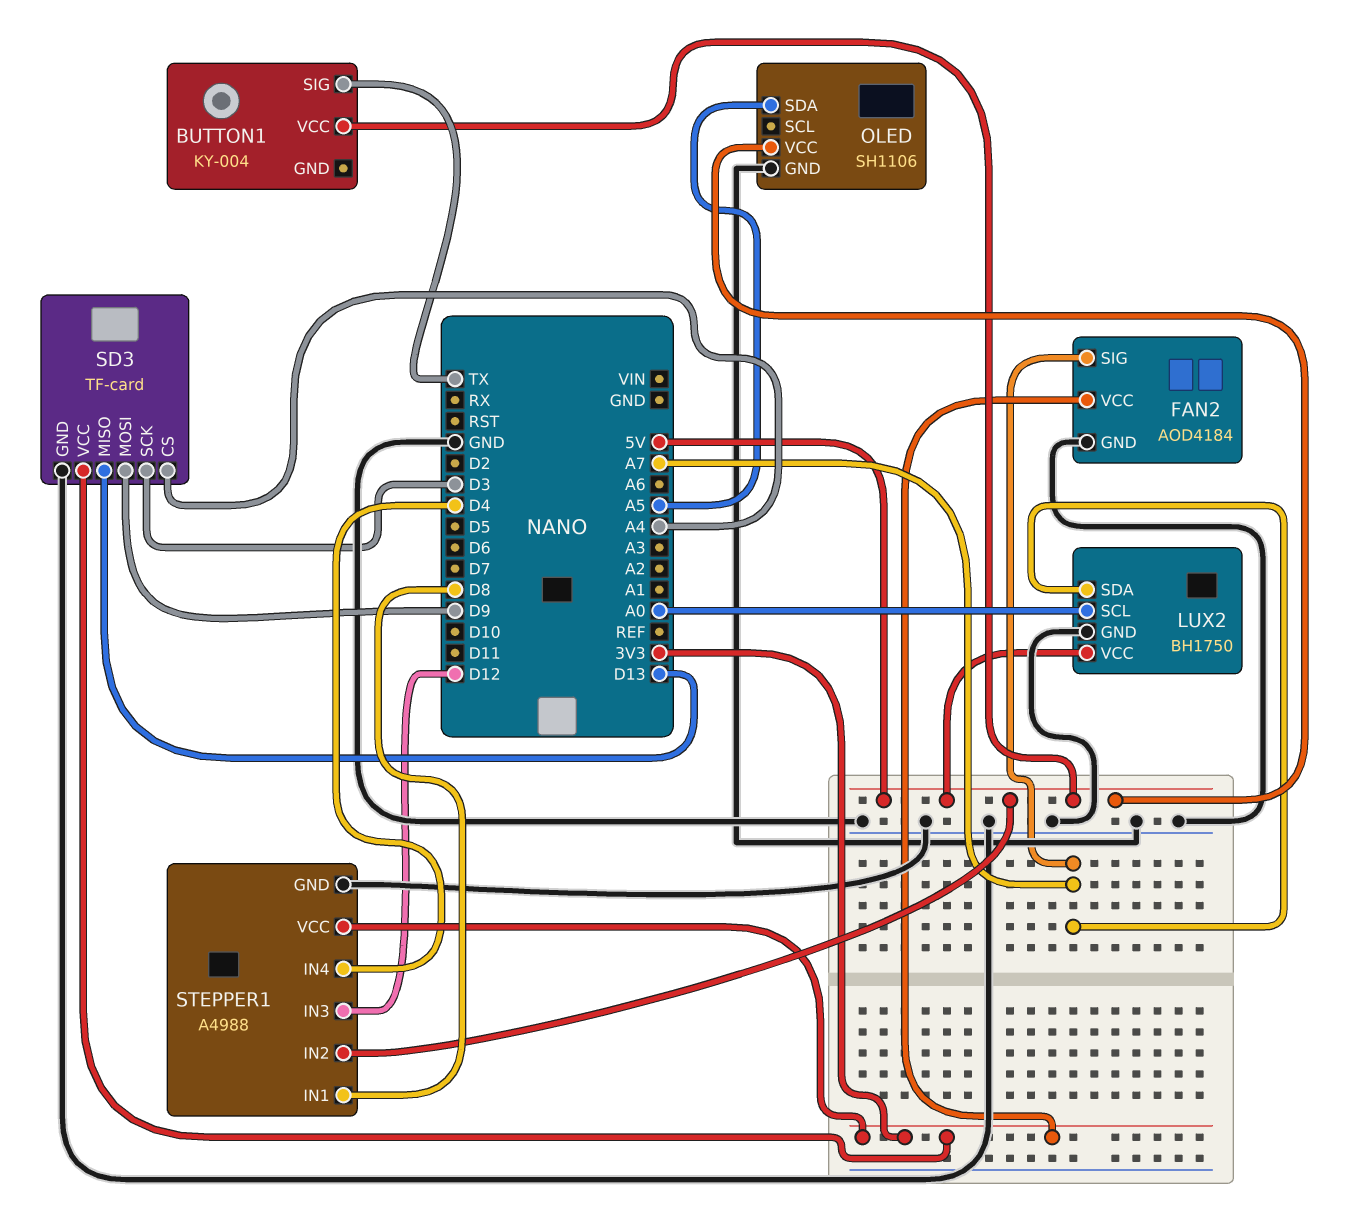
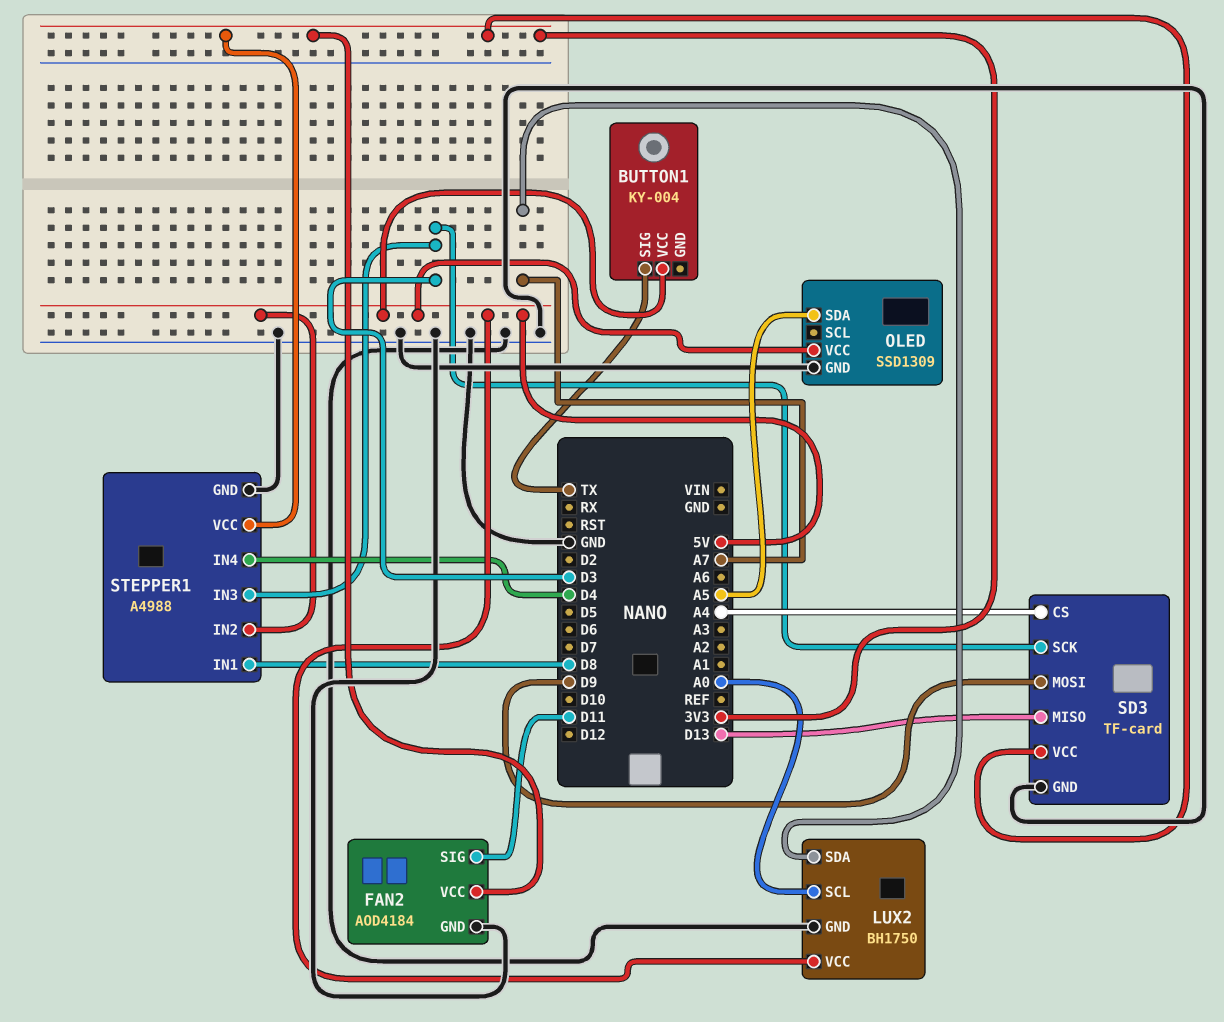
FAN2 pin SIG: A7 -> D11
OLED: SH1106 -> SSD1309
STEPPER1 pin IN3: D12 -> D3

